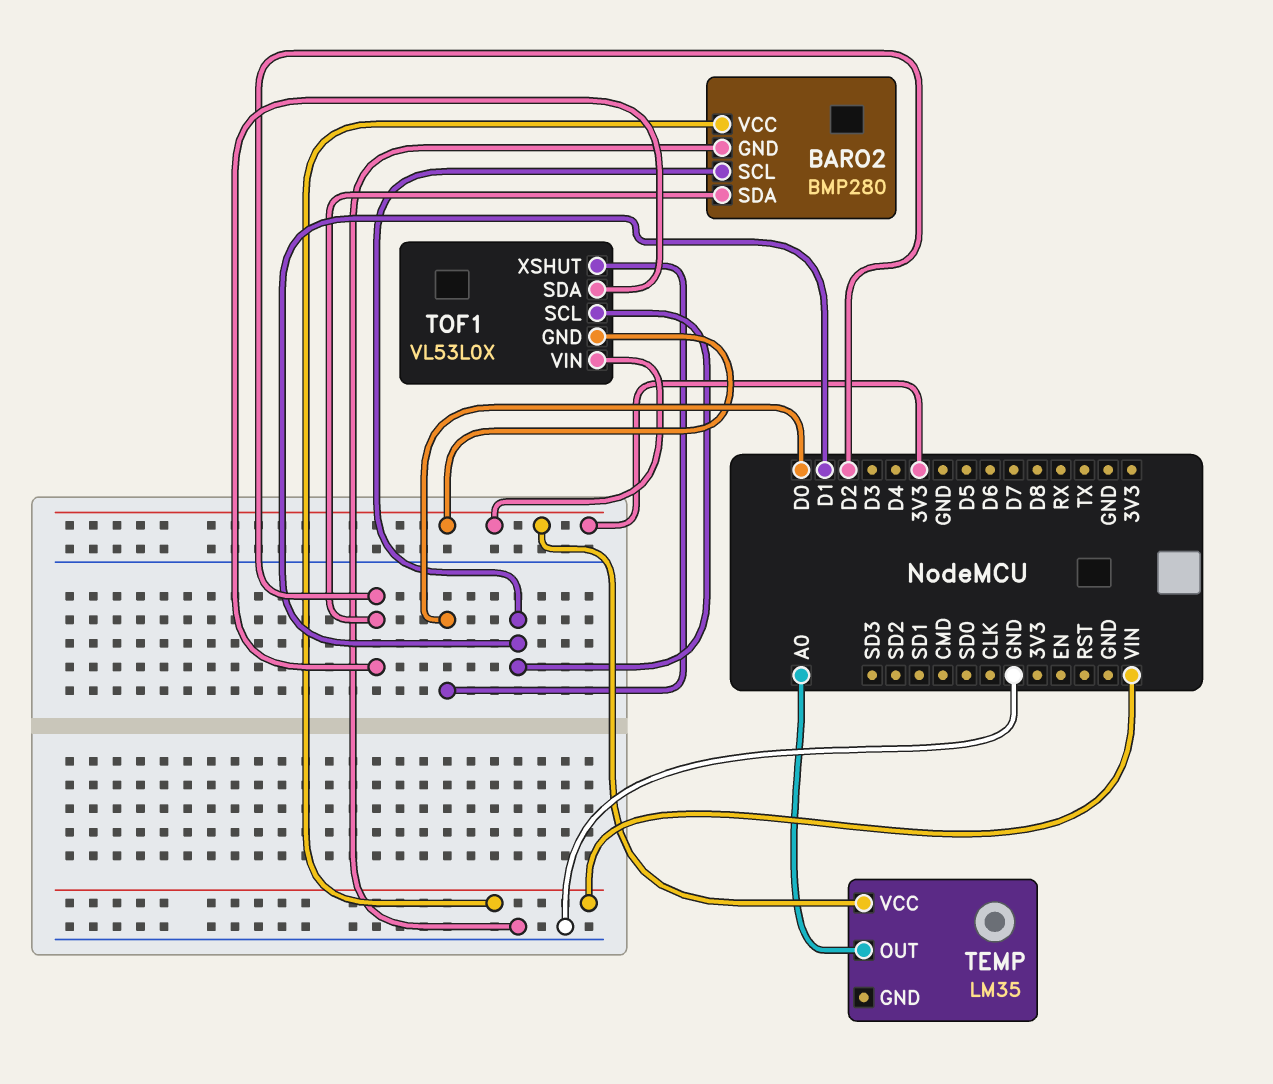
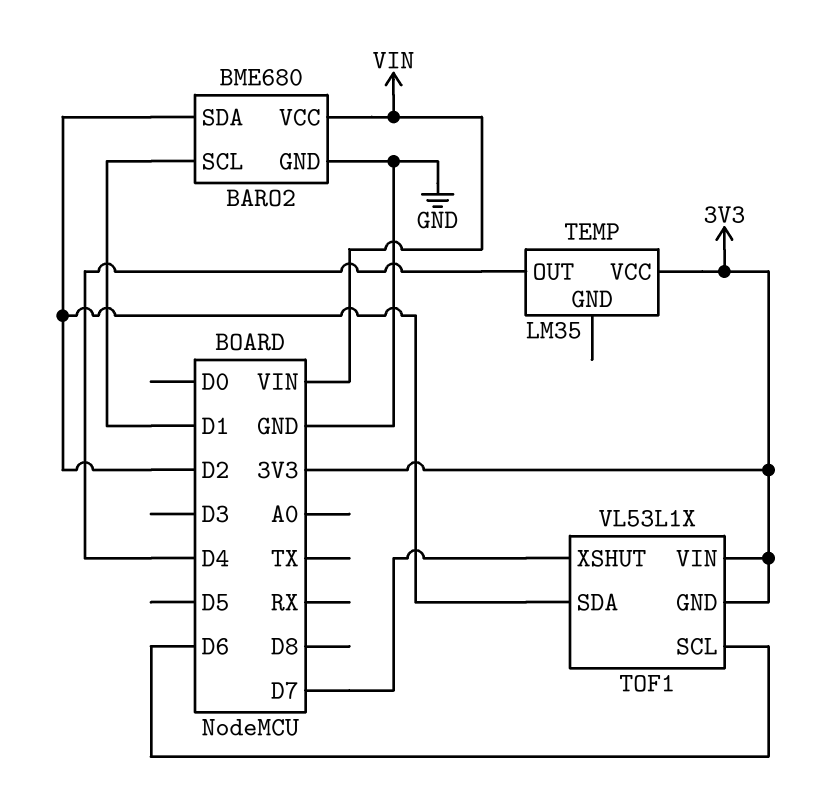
BARO2: BMP280 -> BME680
TEMP pin OUT: A0 -> D4
TOF1: VL53L0X -> VL53L1X
TOF1 pin SCL: D1 -> D6
TOF1 pin XSHUT: D0 -> D7

